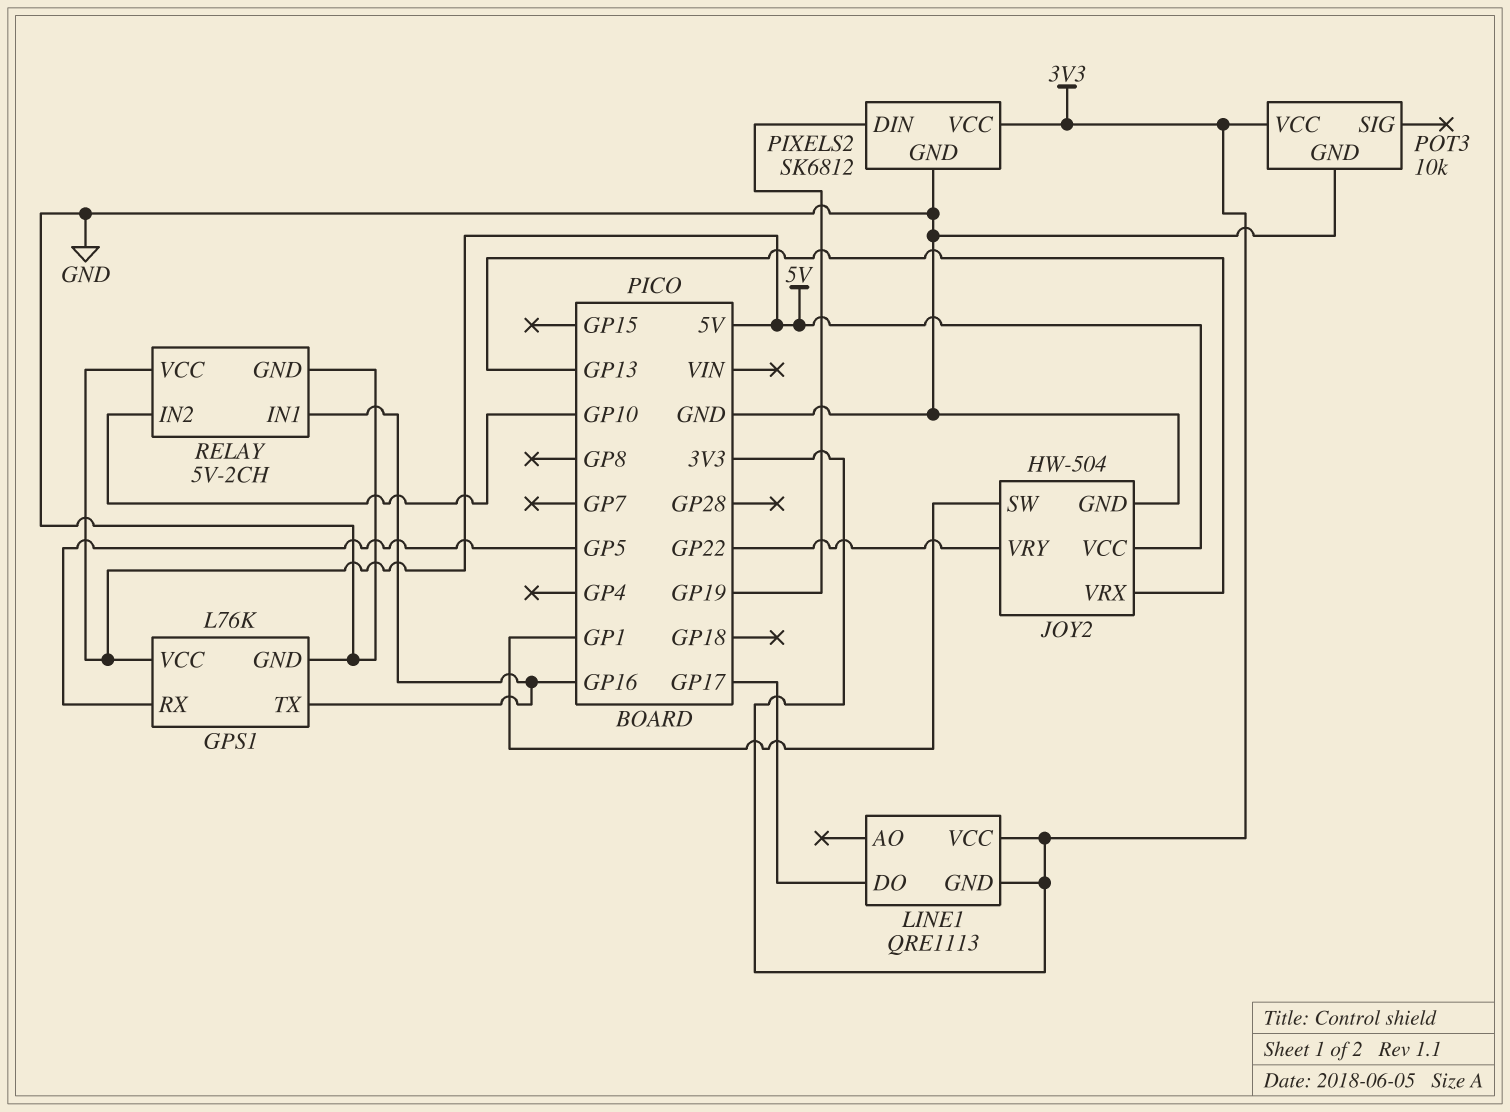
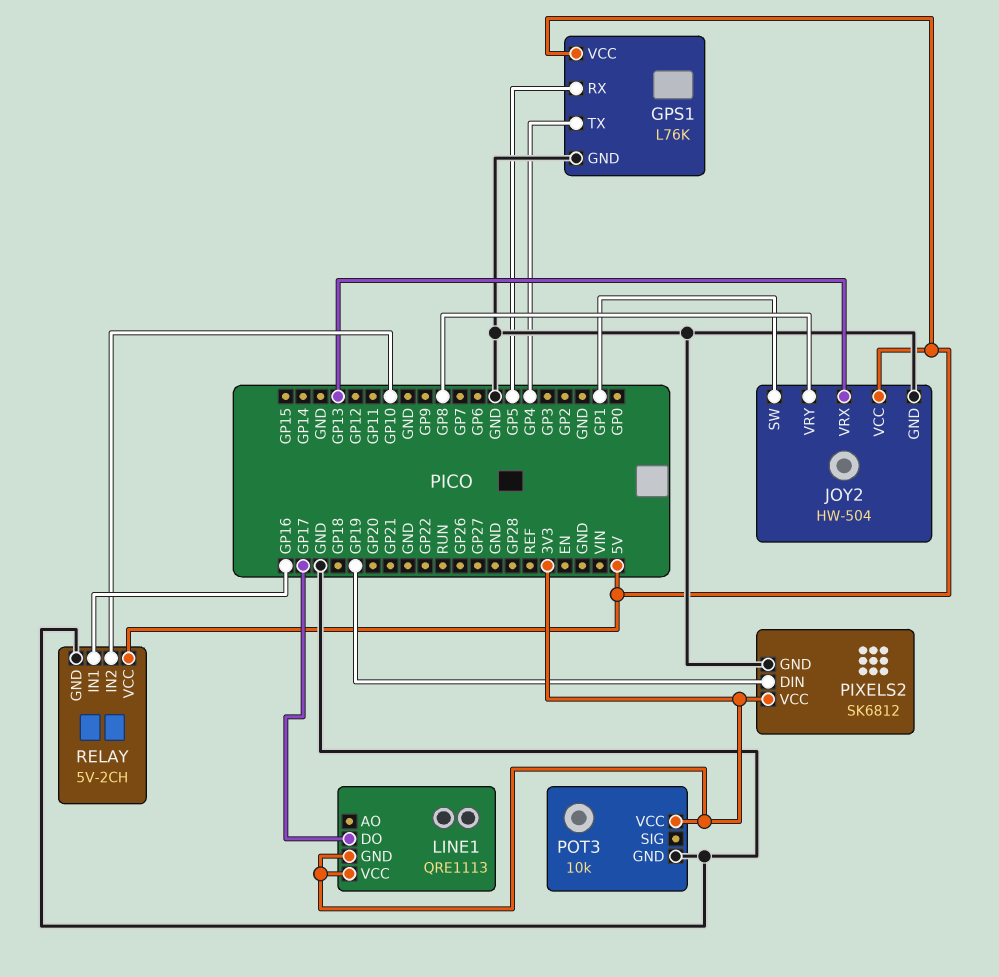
GPS1 pin TX: GP16 -> GP4
JOY2 pin VRY: GP22 -> GP8

